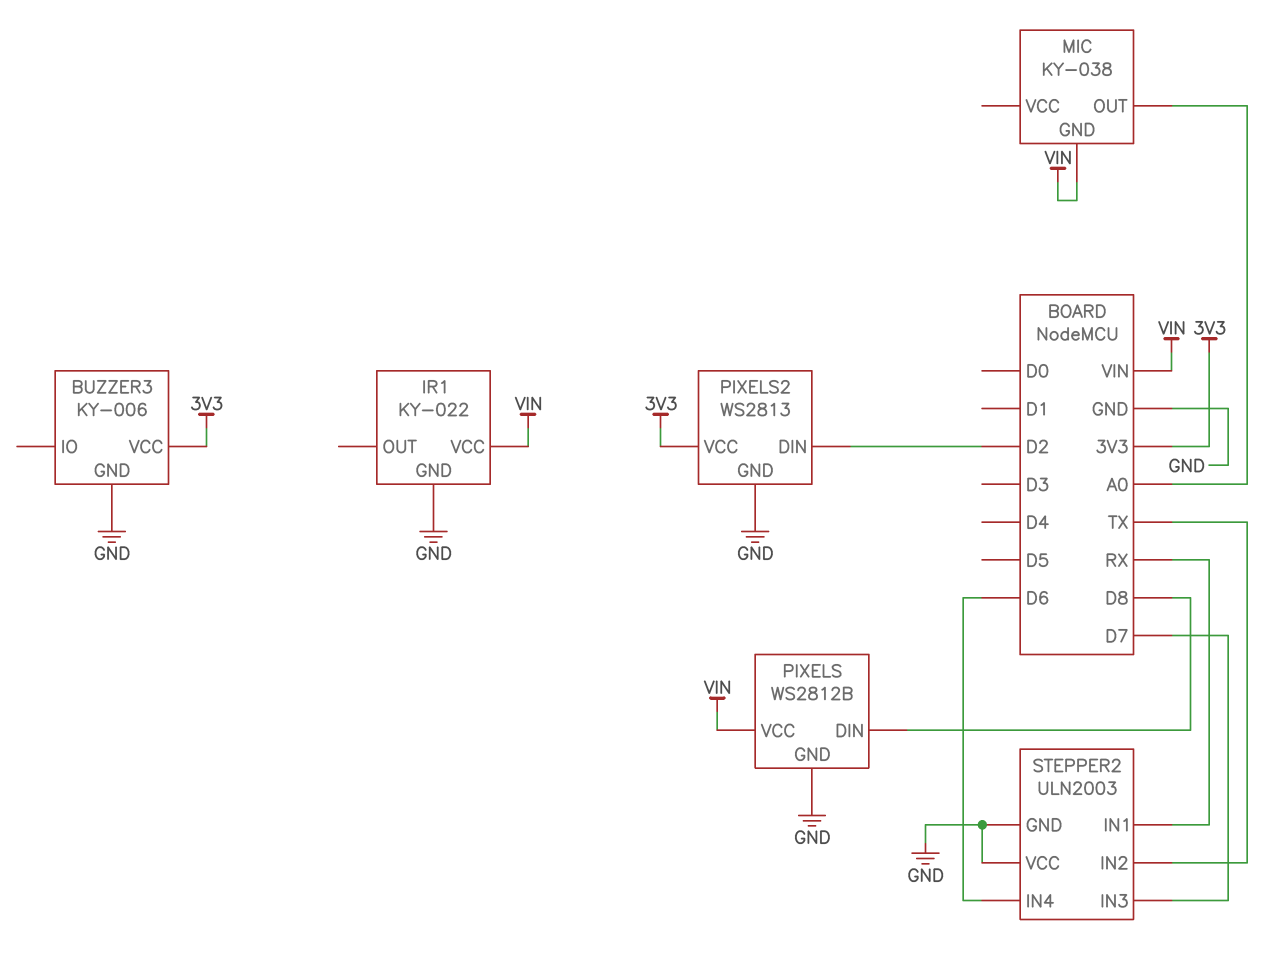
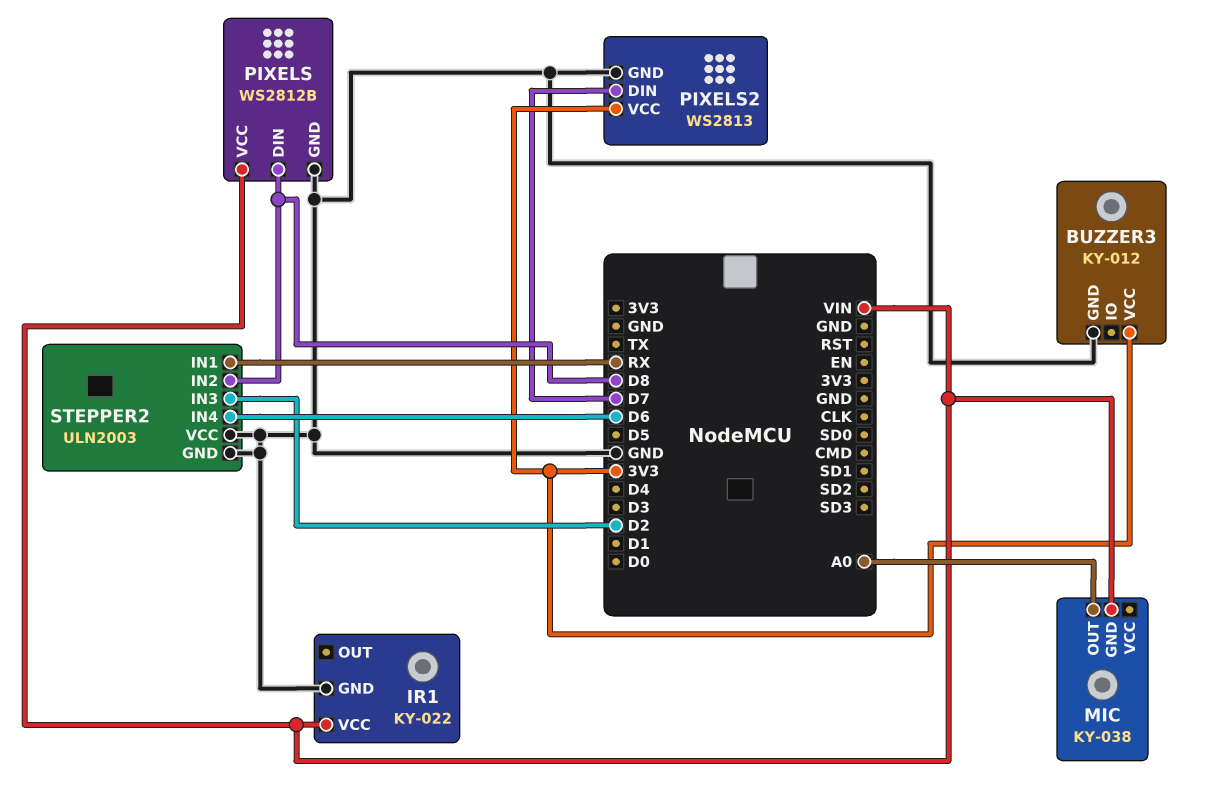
BUZZER3: KY-006 -> KY-012
PIXELS2 pin DIN: D2 -> D7
STEPPER2 pin IN2: TX -> D8
STEPPER2 pin IN3: D7 -> D2

